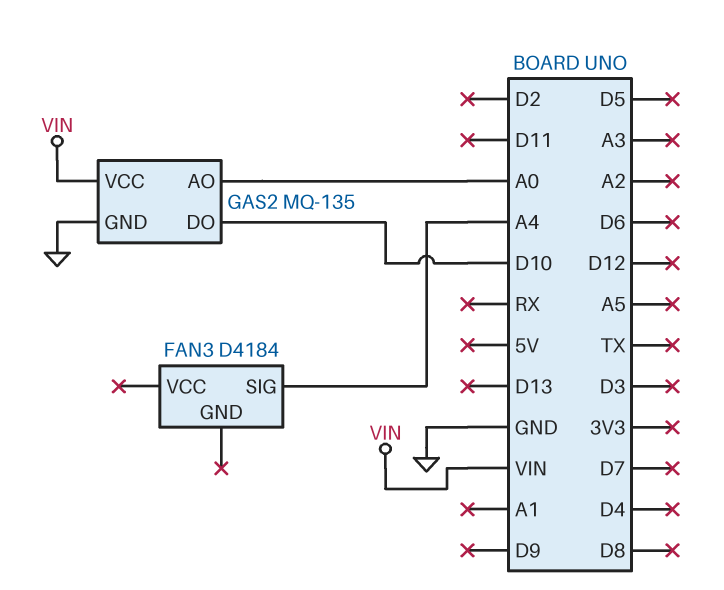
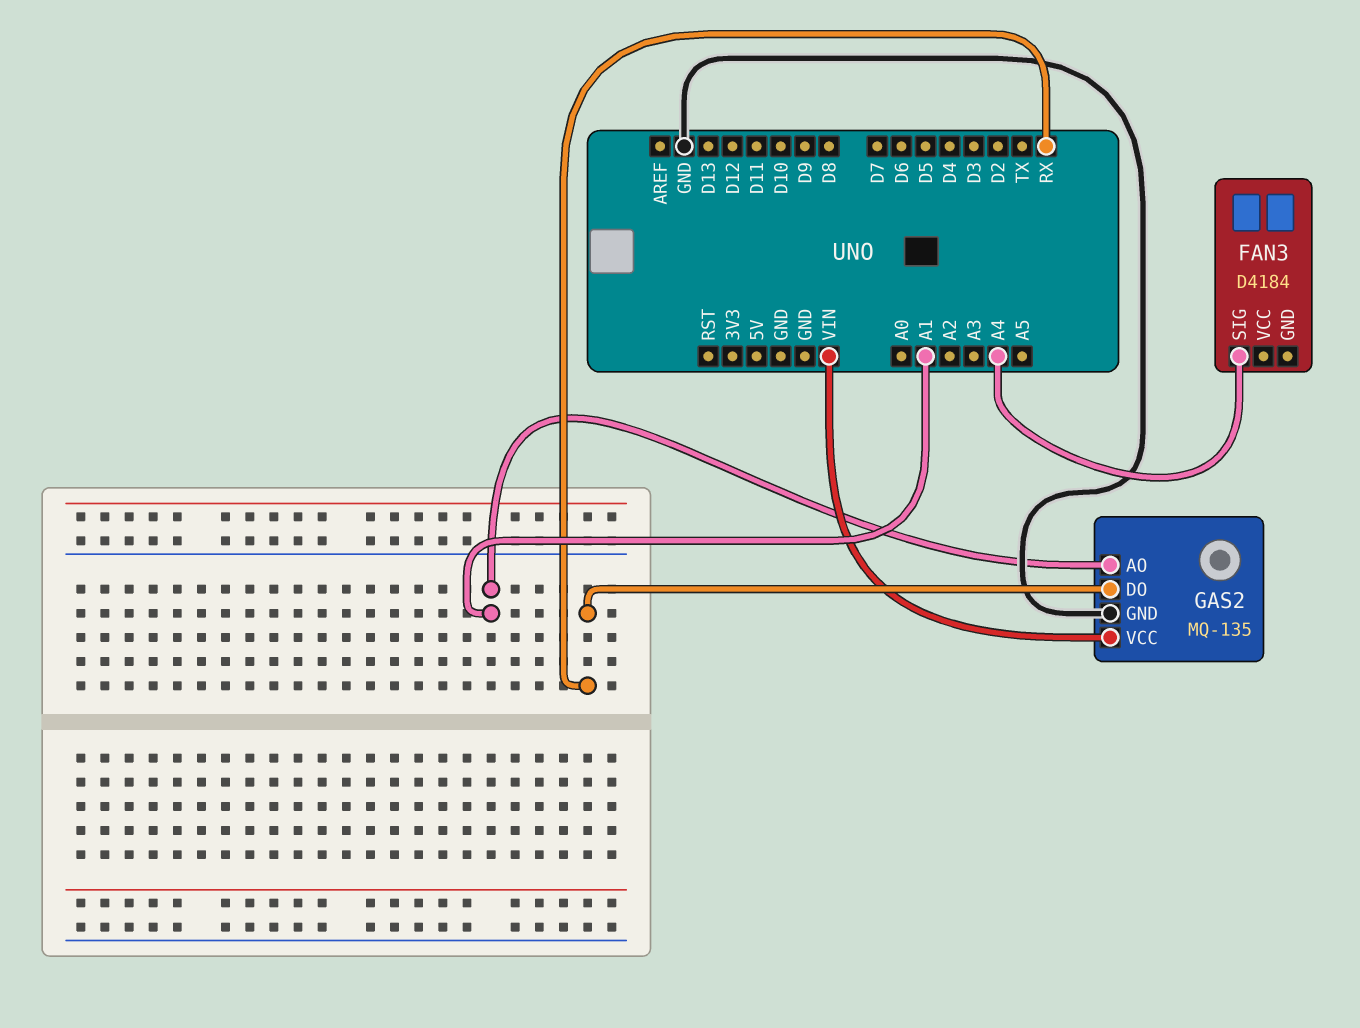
GAS2 pin AO: A0 -> A1
GAS2 pin DO: D10 -> RX

